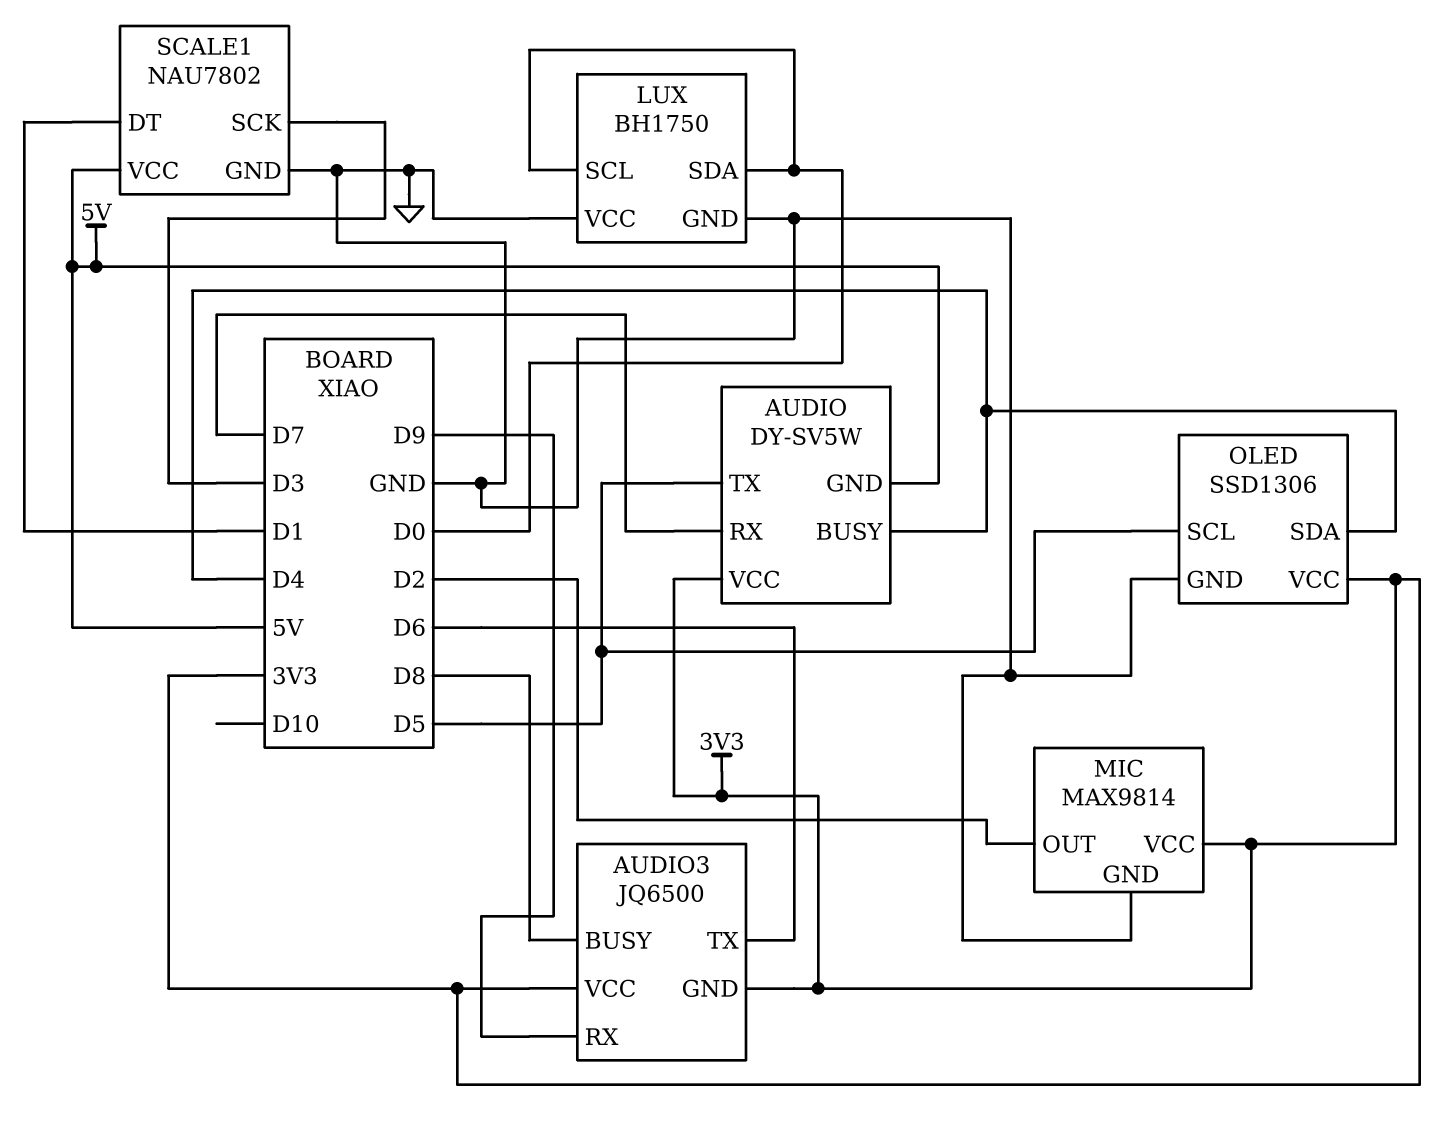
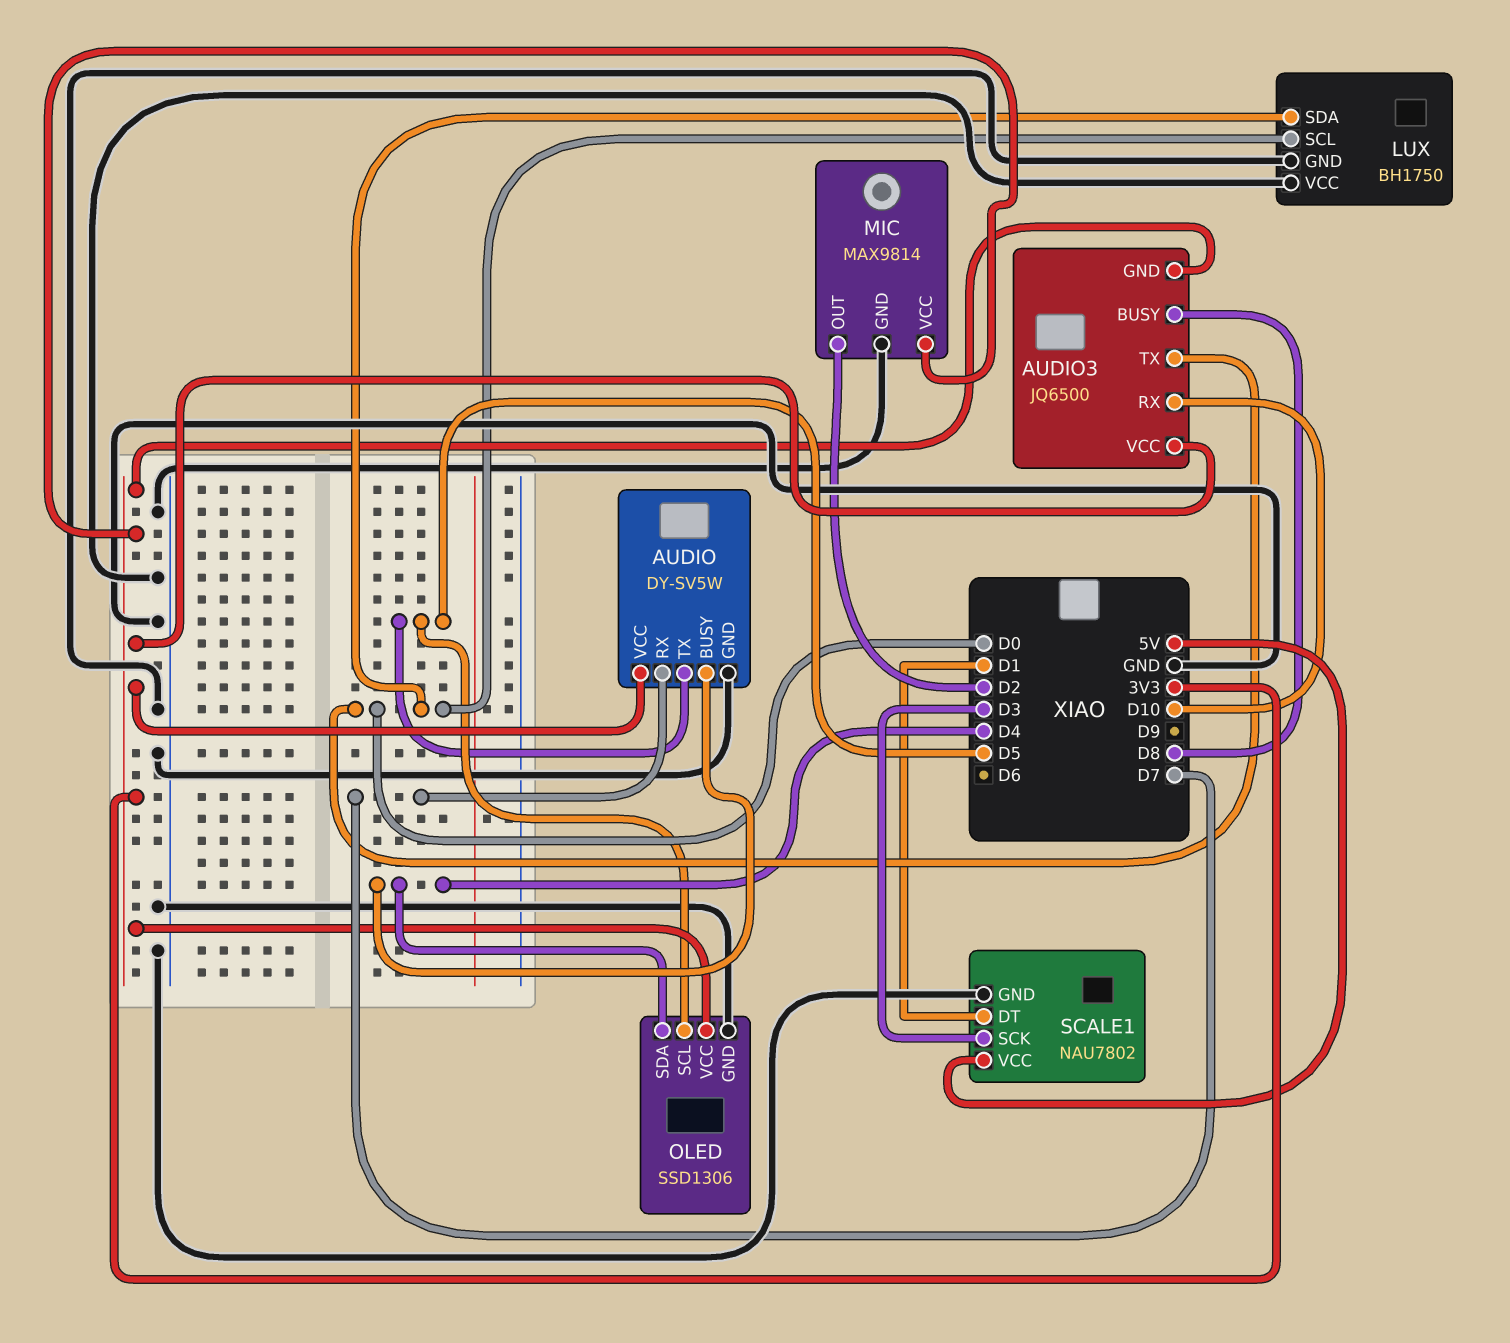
AUDIO pin GND: 5V -> GND
AUDIO3 pin RX: D9 -> D10
AUDIO3 pin TX: D6 -> D0

